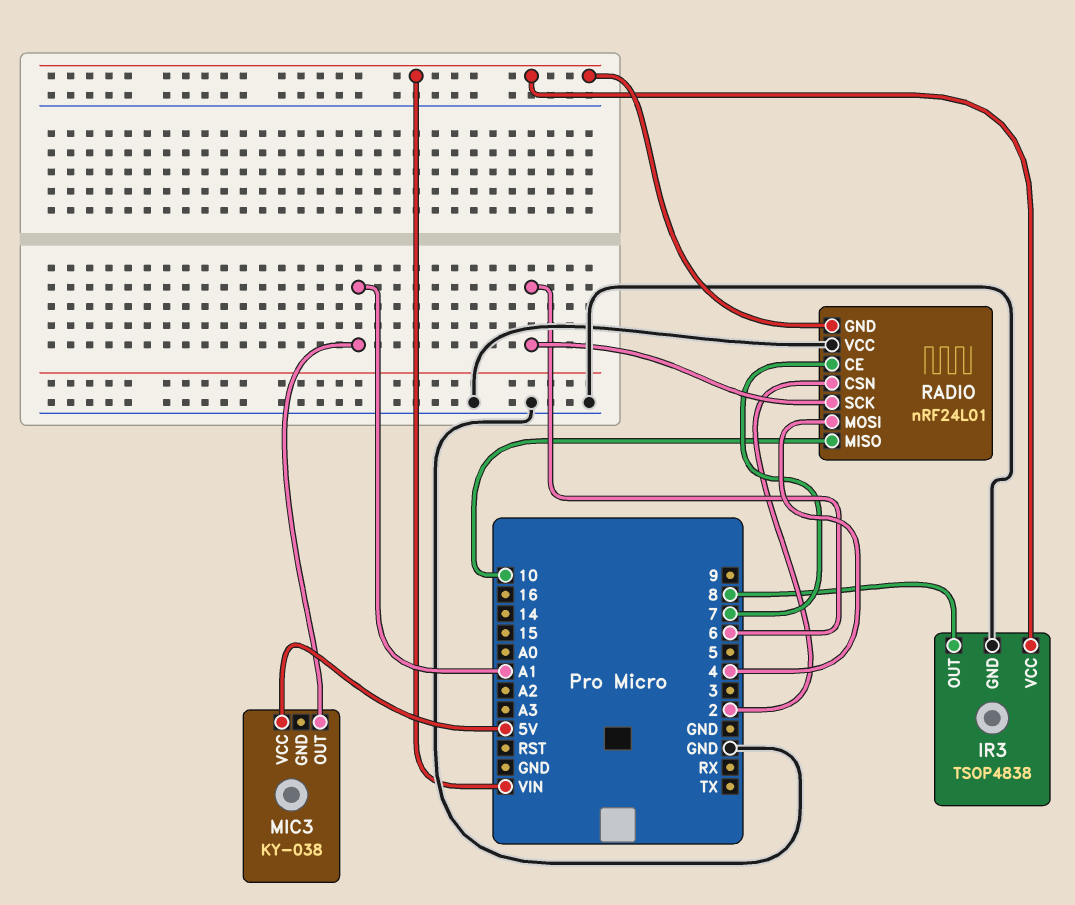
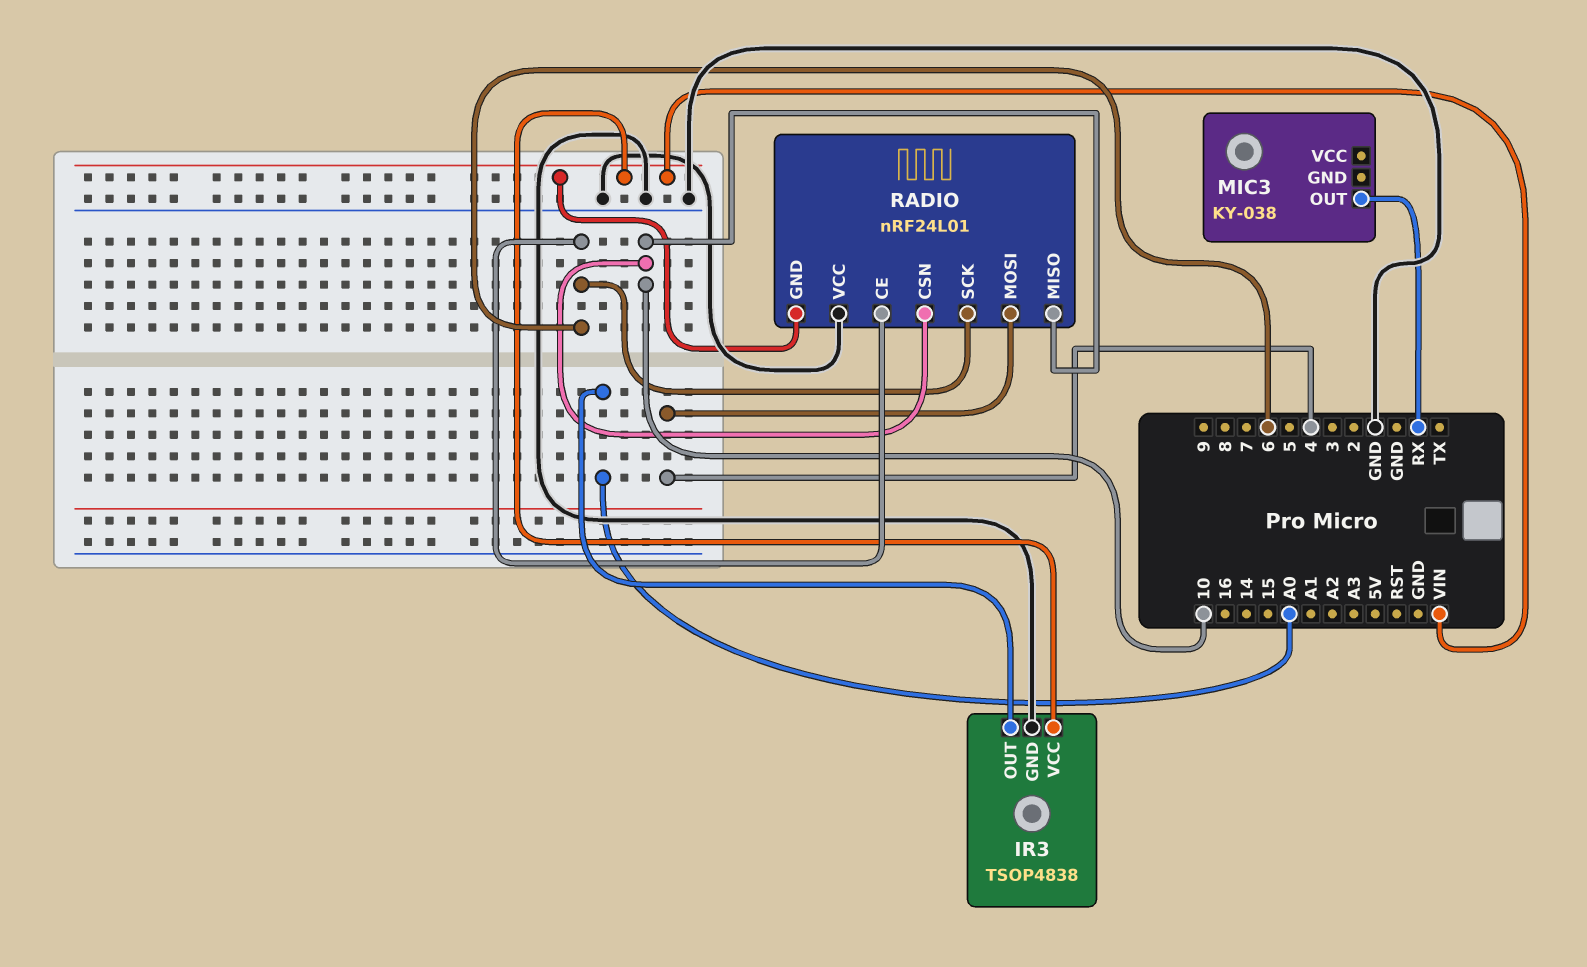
IR3 pin OUT: 8 -> A0
MIC3 pin OUT: A1 -> RX
MIC3 pin VCC: 5V -> none
RADIO pin CE: 7 -> 6
RADIO pin CSN: 2 -> 10

